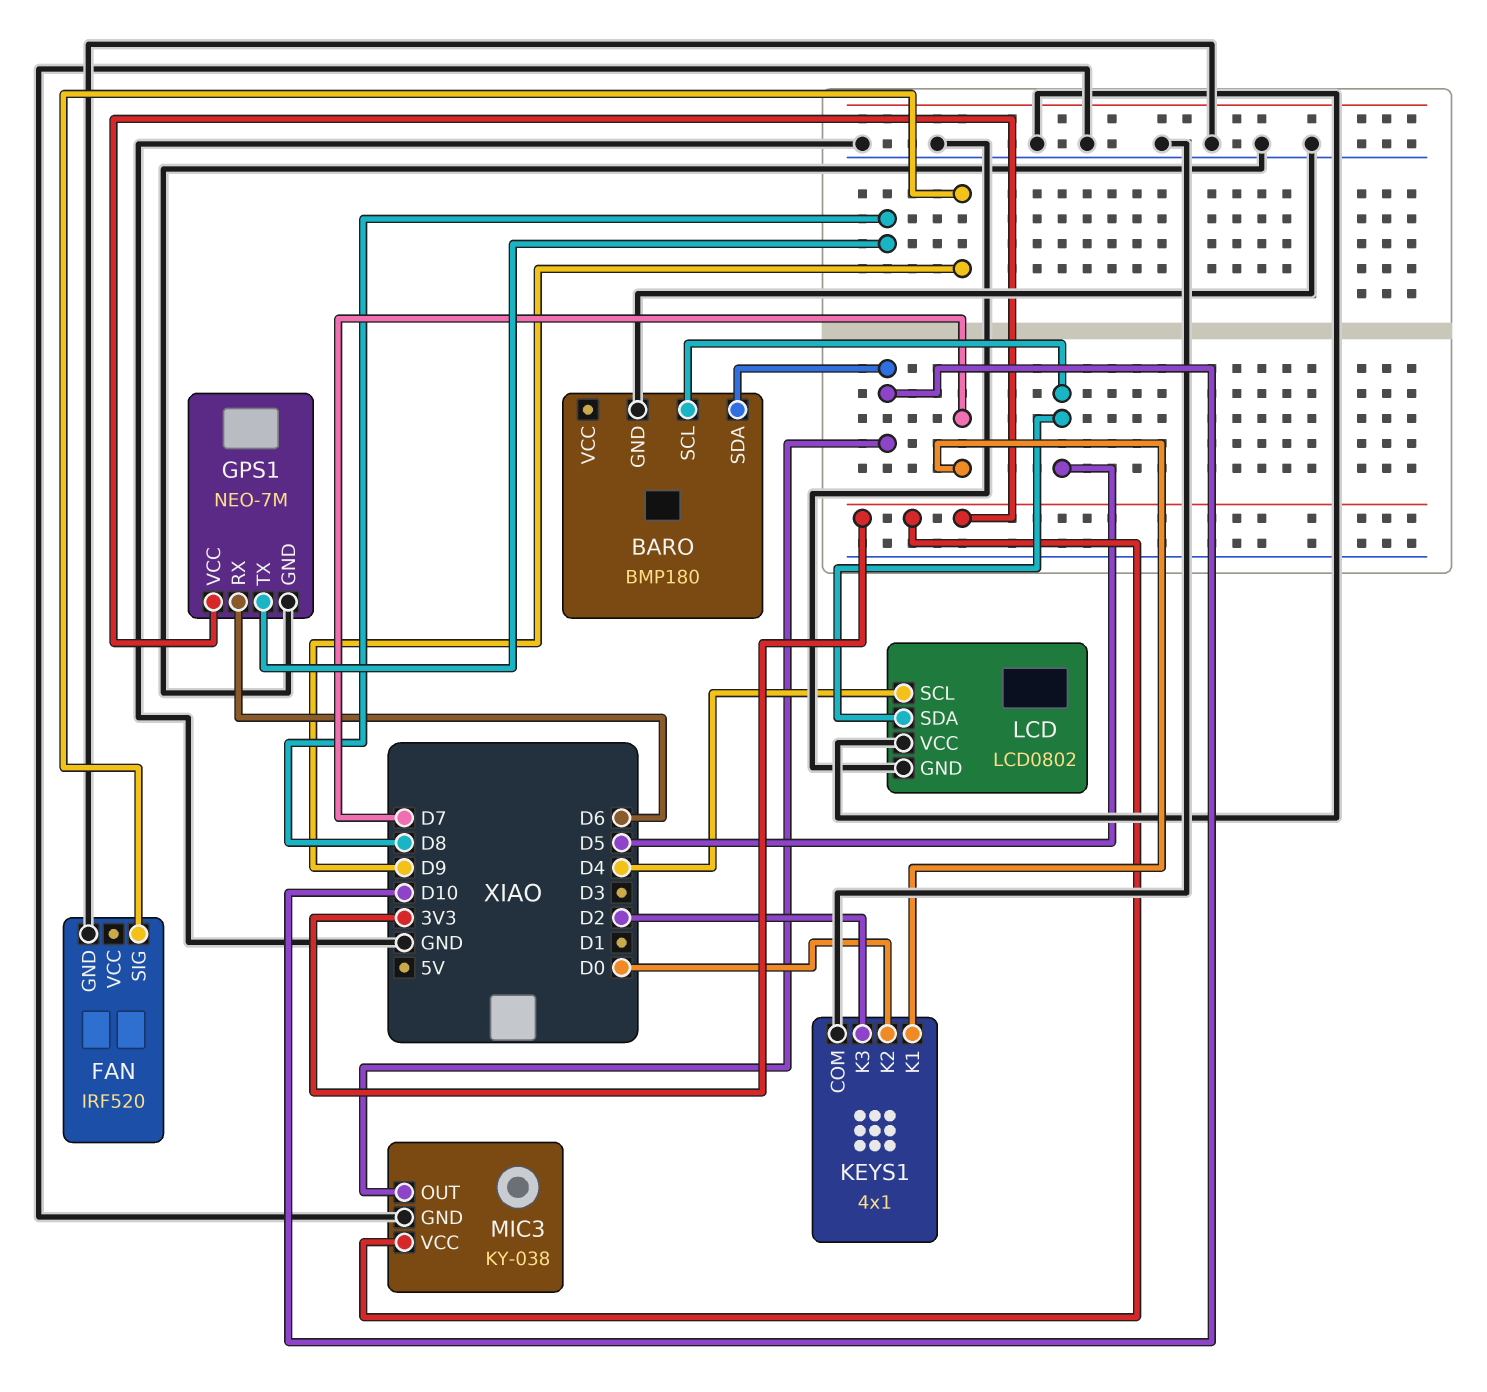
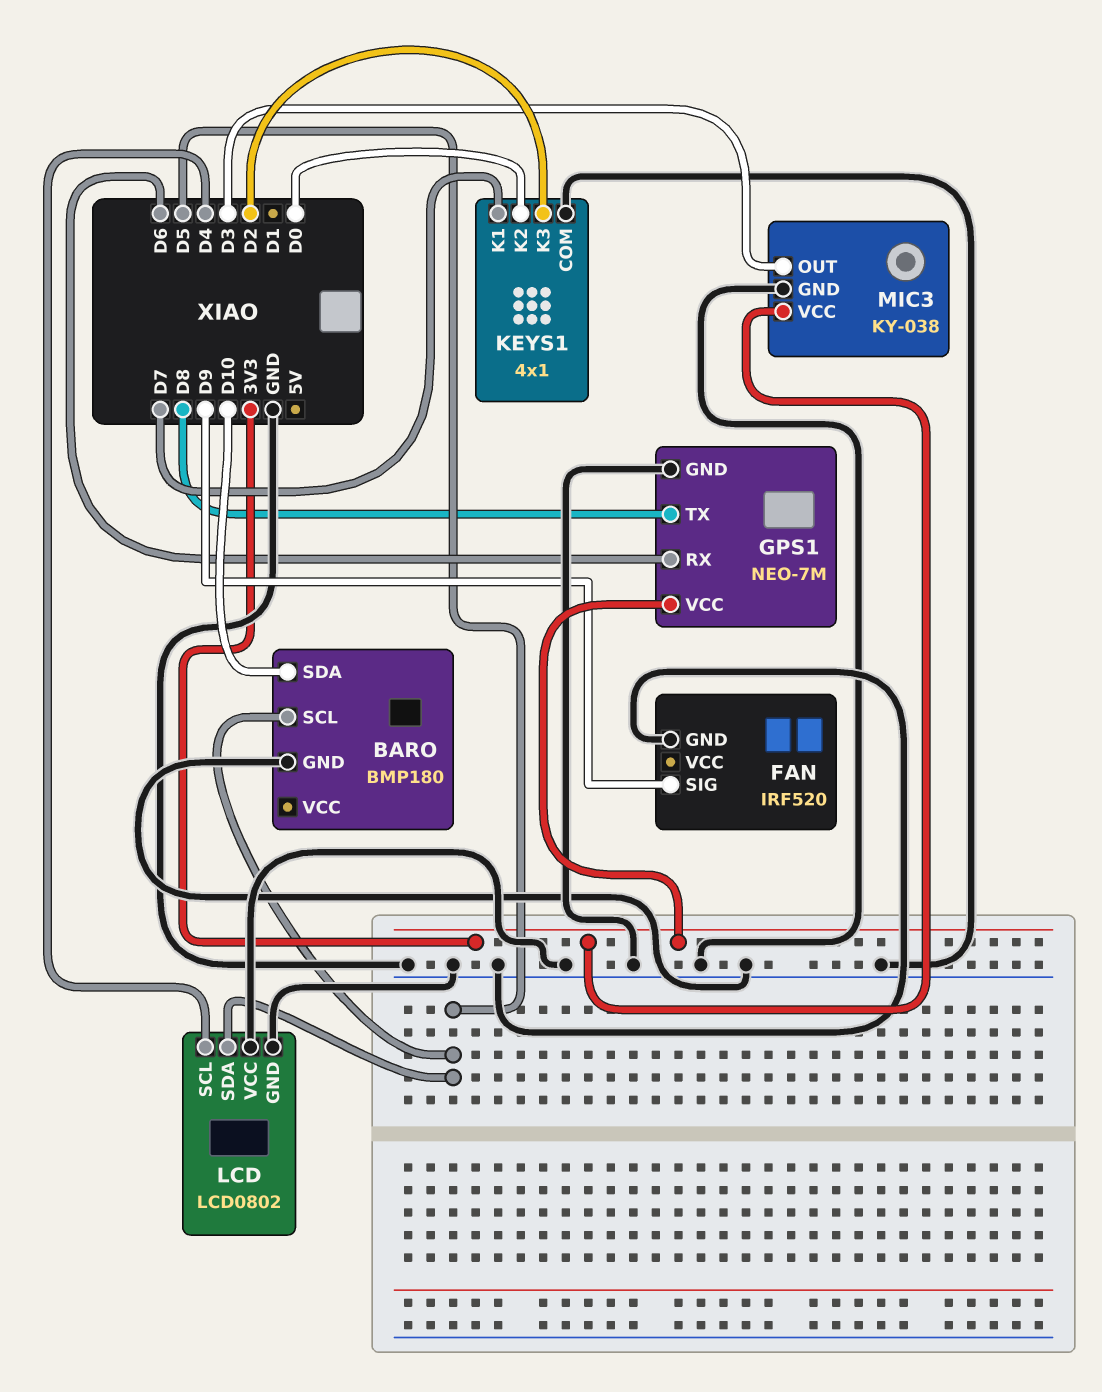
MIC3 pin OUT: D10 -> D3

